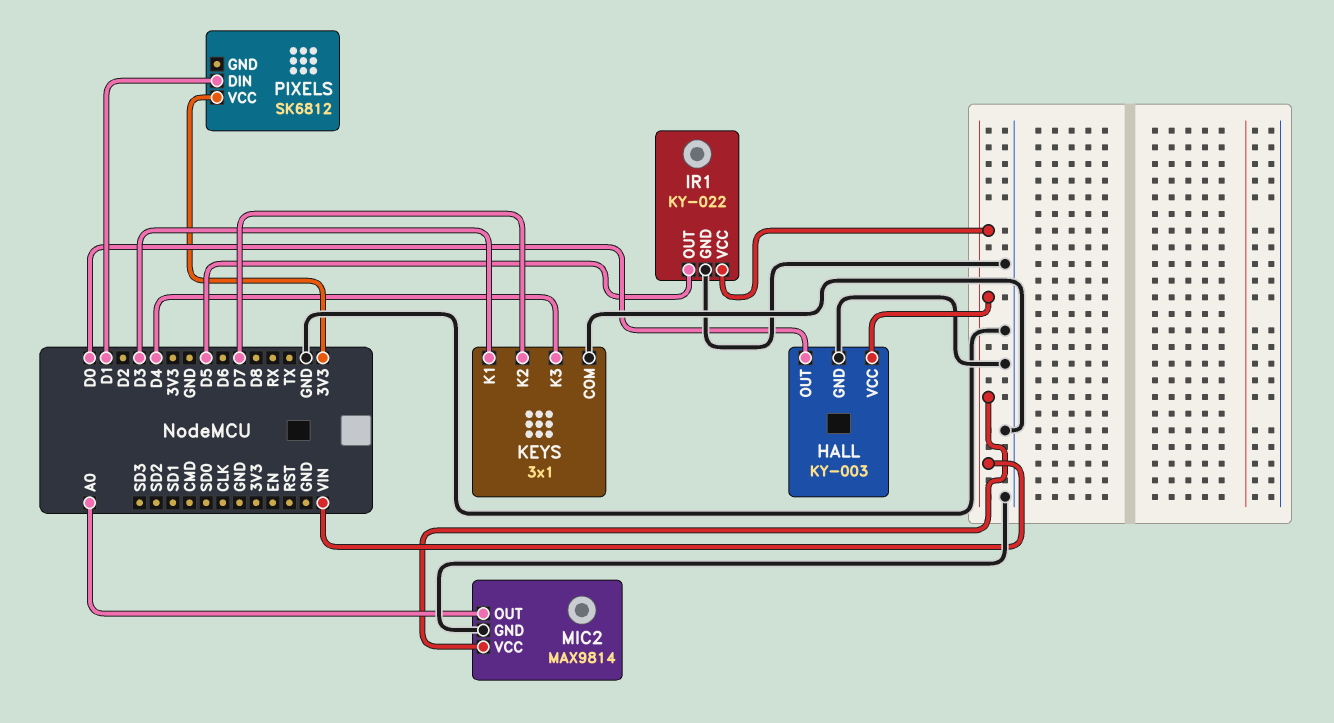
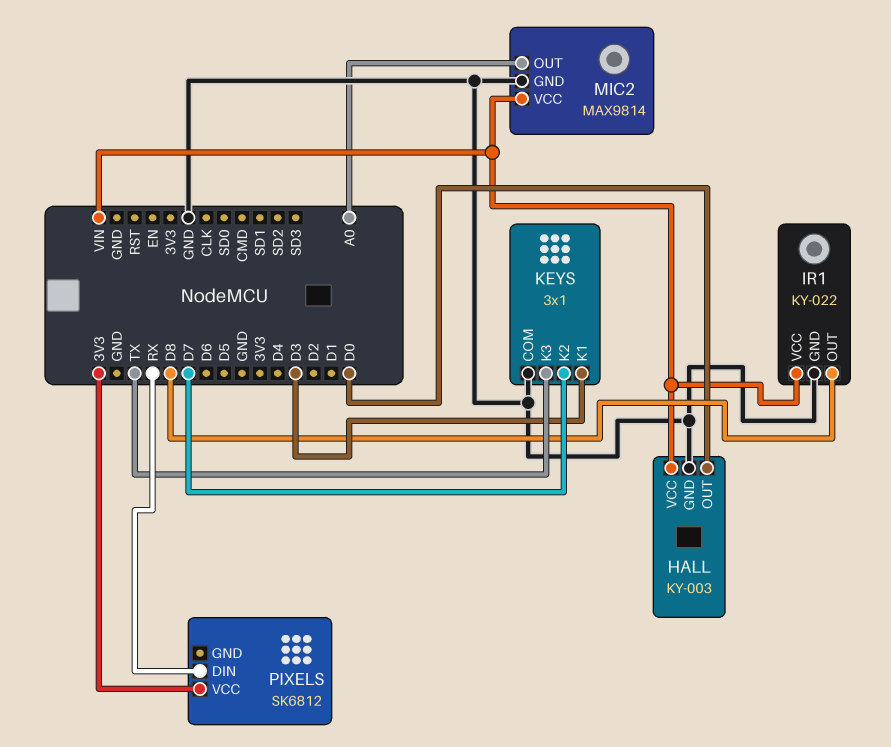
IR1 pin OUT: D5 -> D8
KEYS pin K3: D4 -> TX
PIXELS pin DIN: D1 -> RX

